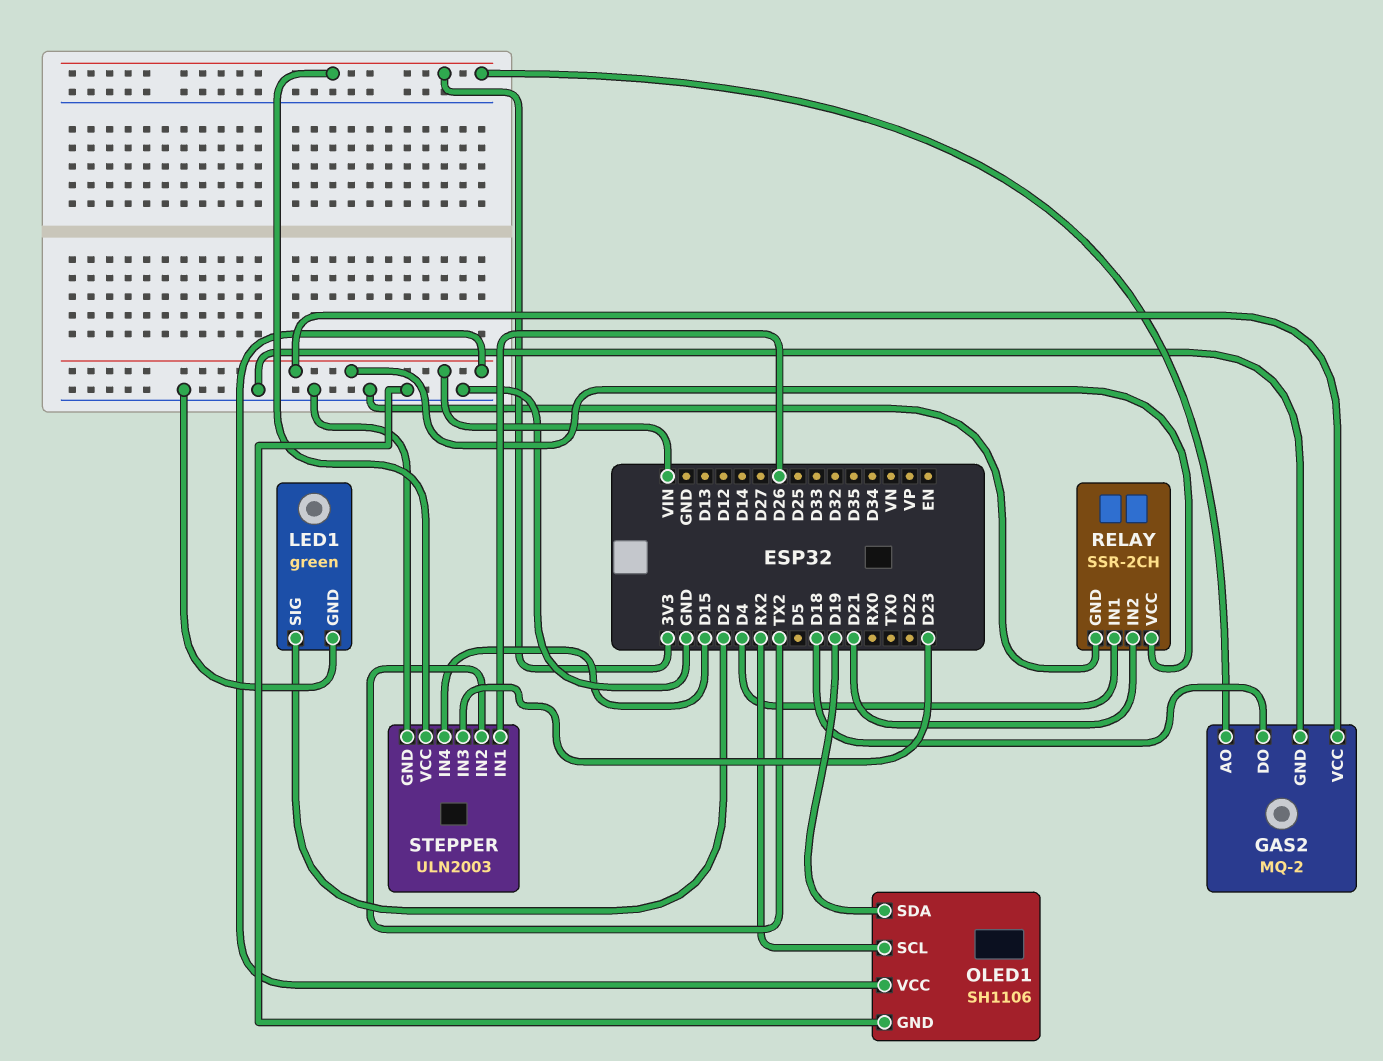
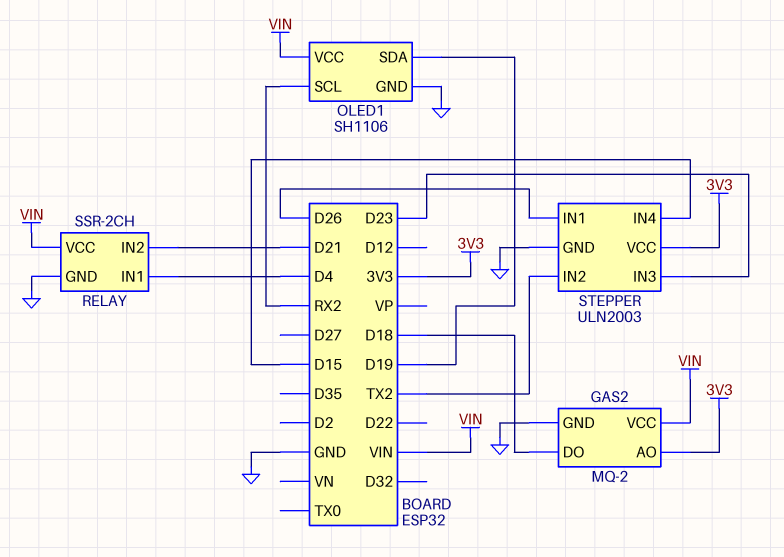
LED1: green -> none
LED1 pin GND: GND -> none
LED1 pin SIG: D2 -> none

